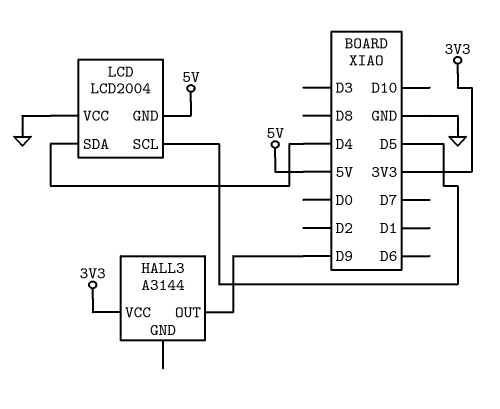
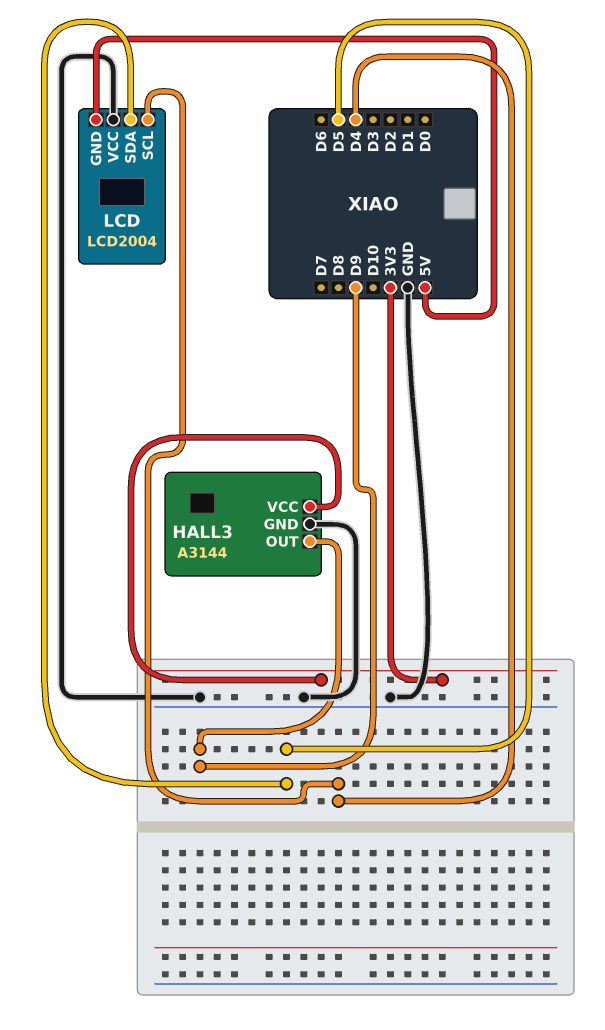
HALL3 pin GND: none -> GND
LCD pin SCL: D5 -> D4
LCD pin SDA: D4 -> D5

